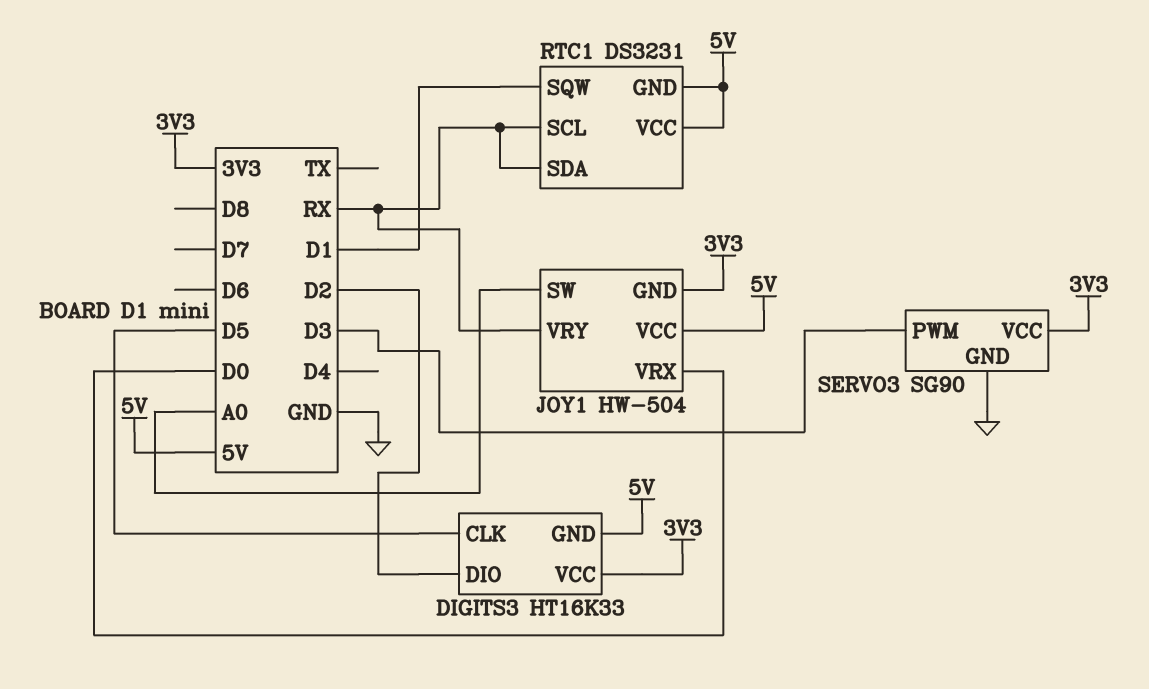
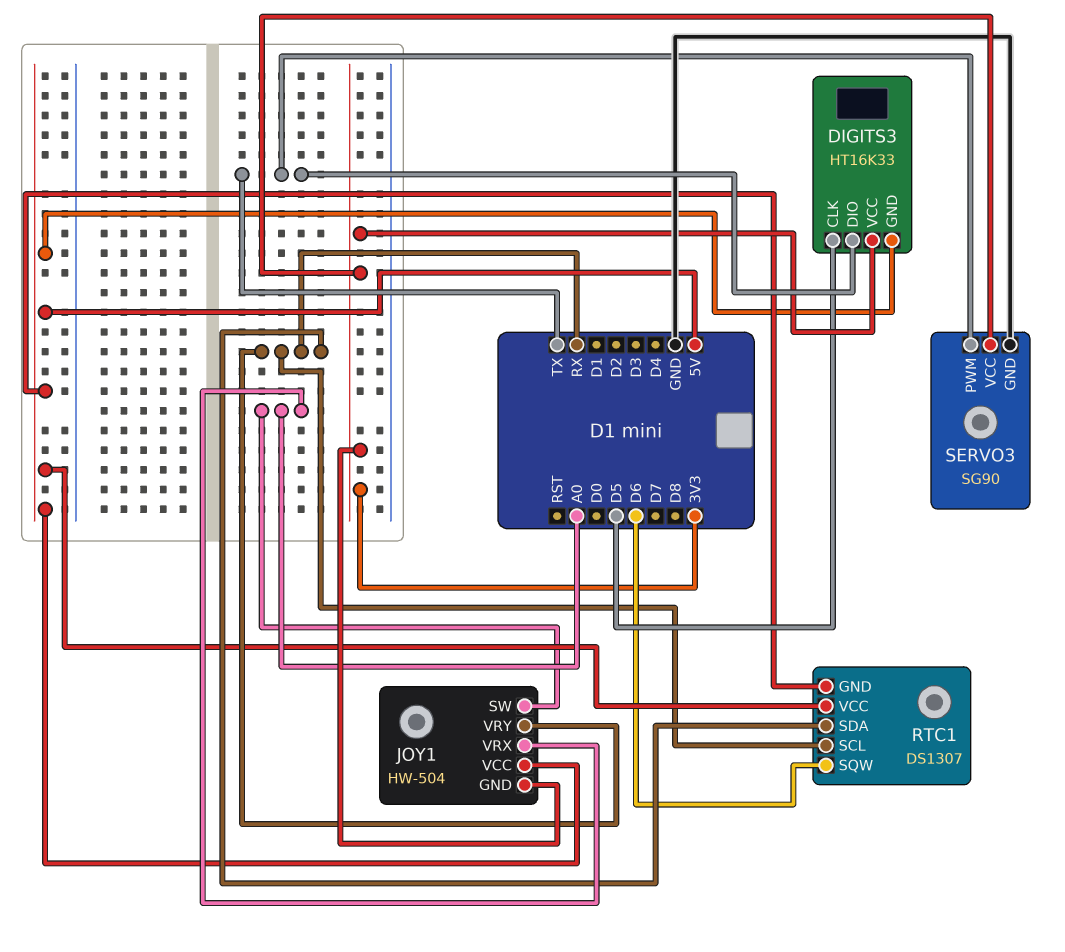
DIGITS3 pin DIO: D2 -> TX
JOY1 pin VRX: D0 -> A0
RTC1: DS3231 -> DS1307
RTC1 pin SQW: D1 -> D6
SERVO3 pin PWM: D3 -> TX

